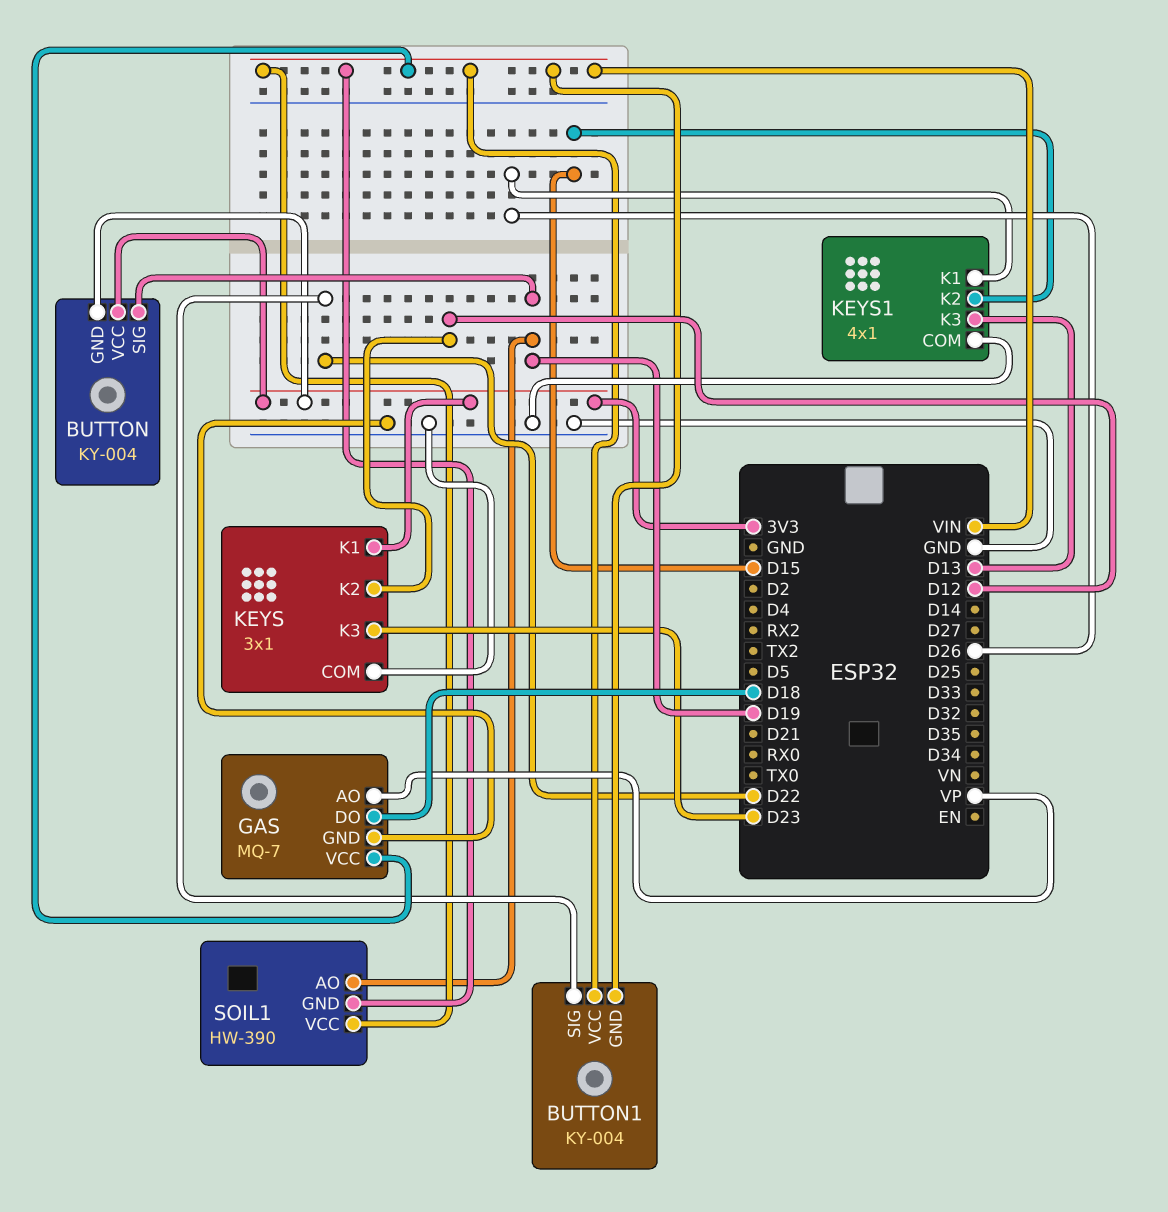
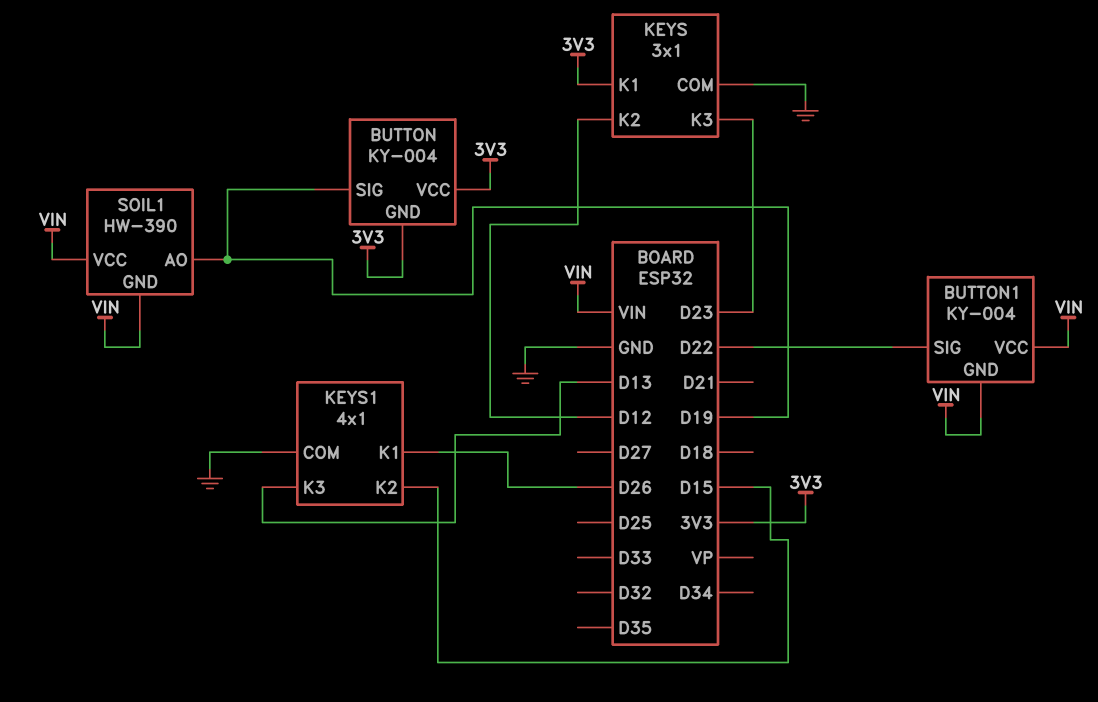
GAS: MQ-7 -> none
GAS pin AO: VP -> none
GAS pin DO: D18 -> none
GAS pin GND: GND -> none
GAS pin VCC: VIN -> none

